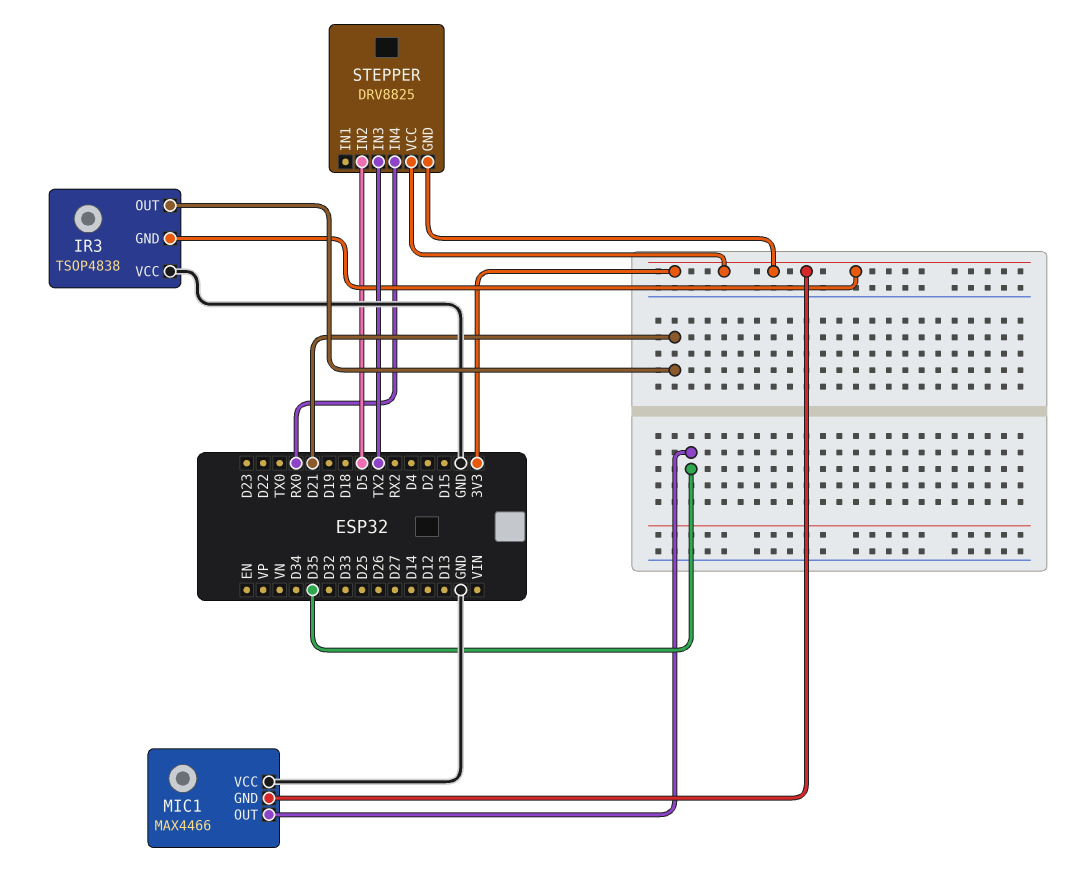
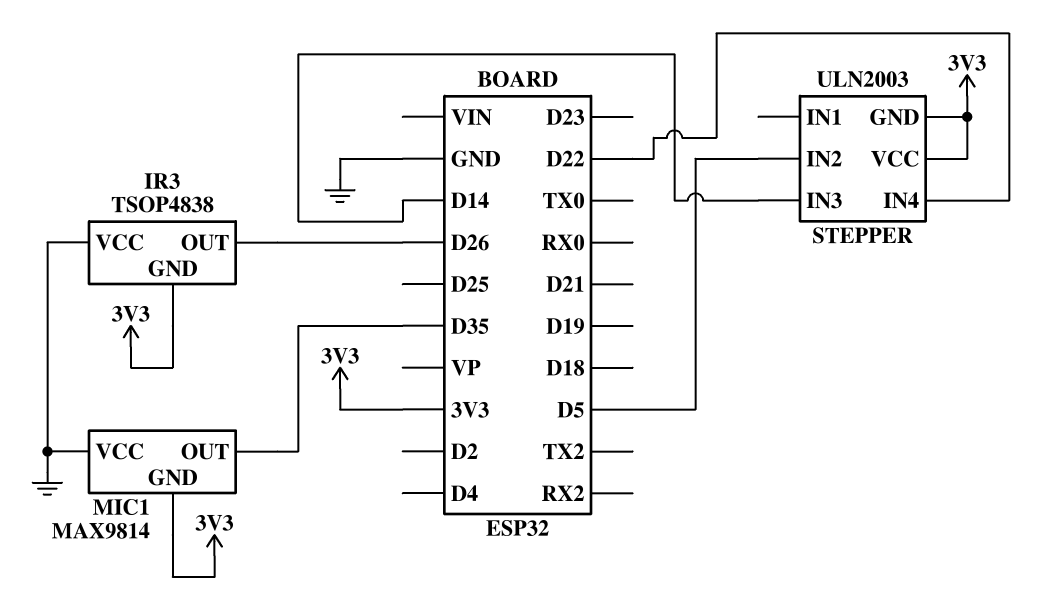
IR3 pin OUT: D21 -> D26
MIC1: MAX4466 -> MAX9814
STEPPER: DRV8825 -> ULN2003
STEPPER pin IN3: TX2 -> D14
STEPPER pin IN4: RX0 -> D22

